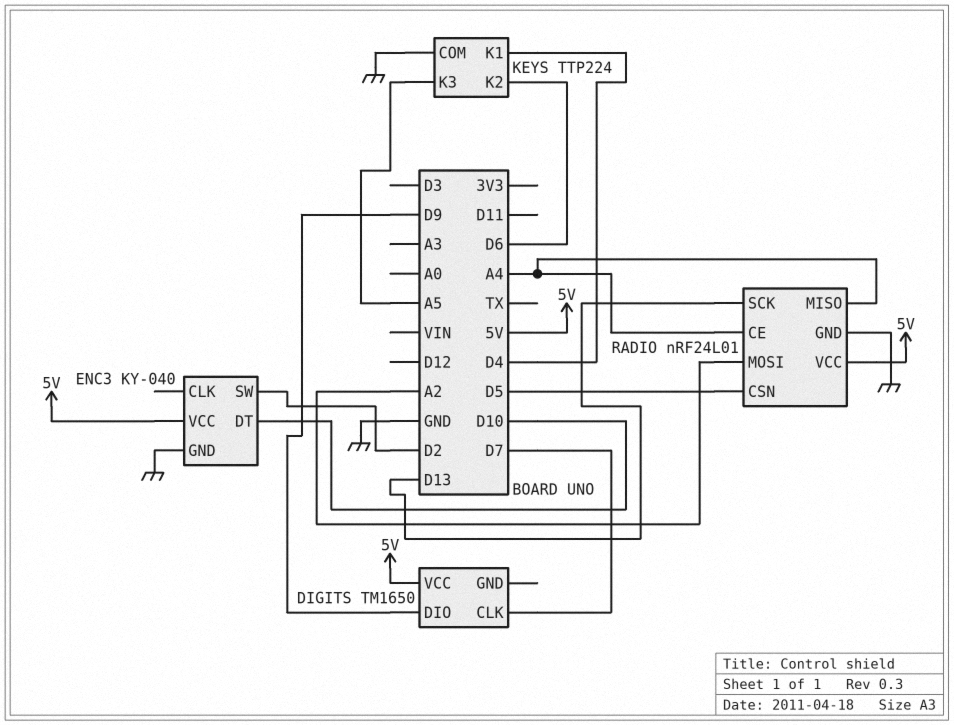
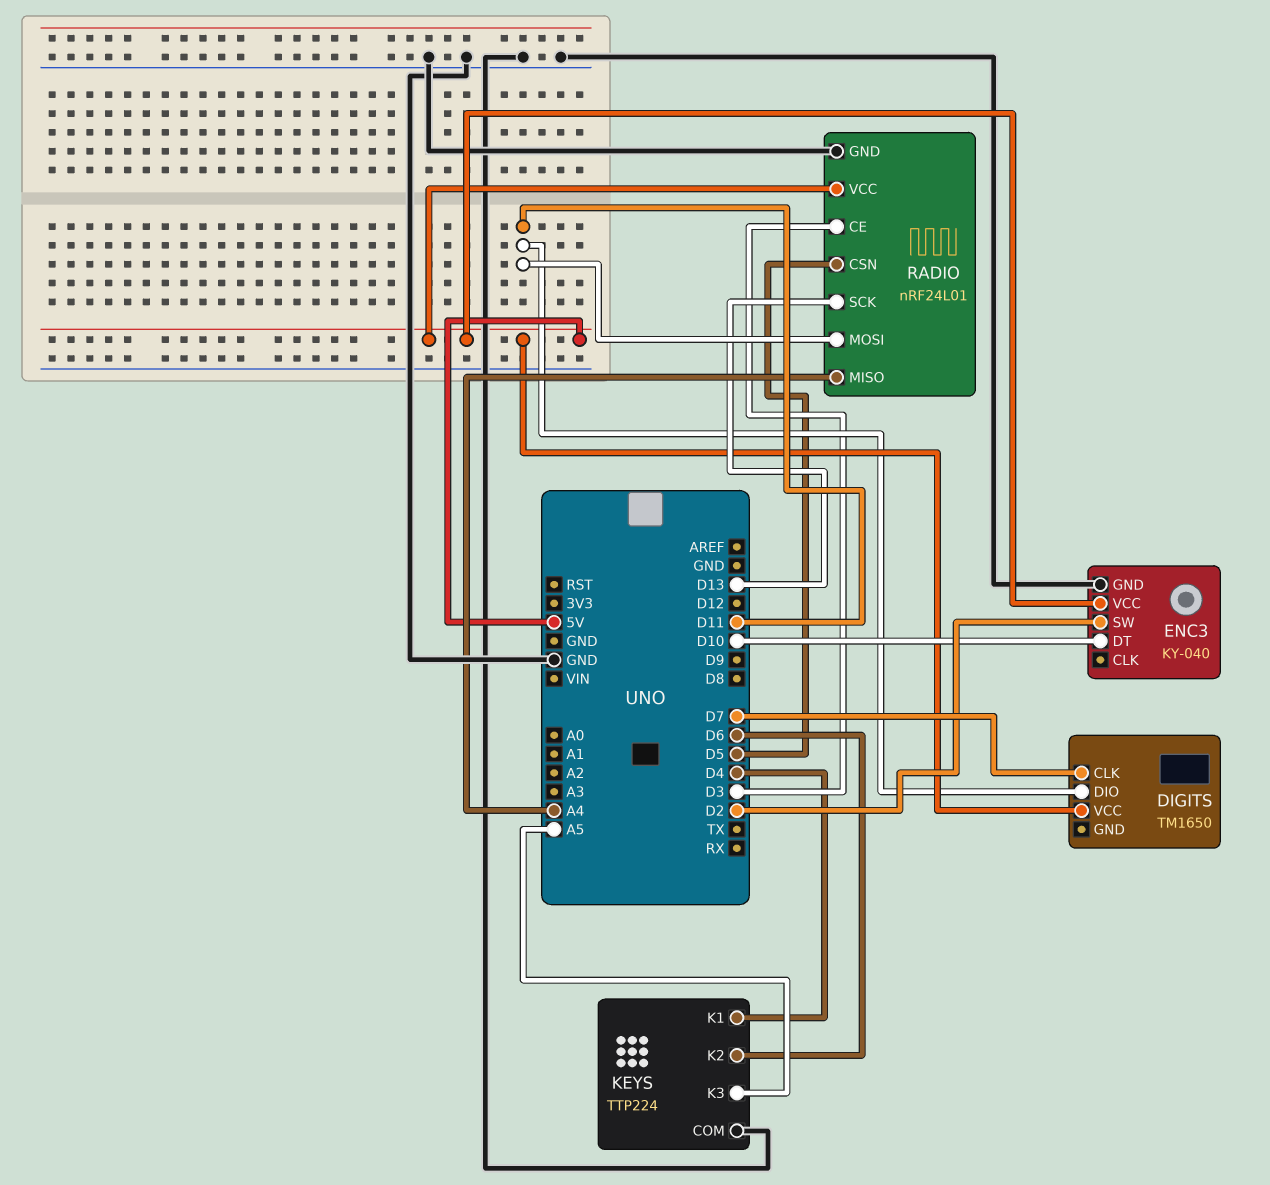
DIGITS pin DIO: D9 -> D11
RADIO pin CE: A4 -> D3
RADIO pin MOSI: A2 -> D11

